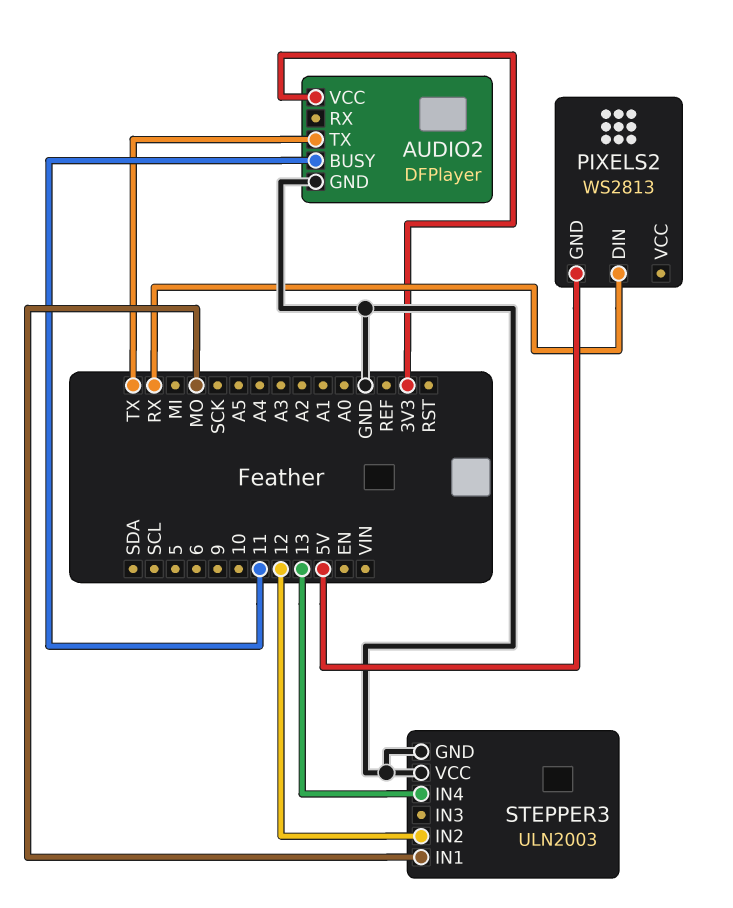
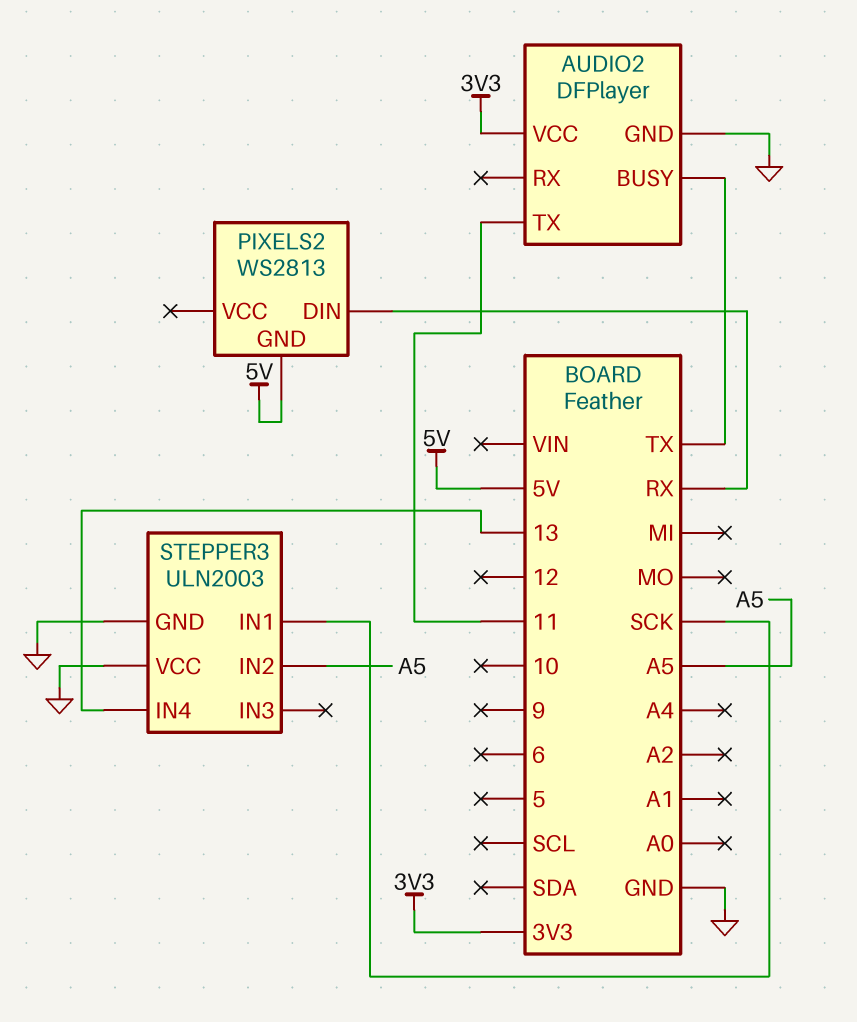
AUDIO2 pin BUSY: 11 -> TX
AUDIO2 pin TX: TX -> 11
STEPPER3 pin IN1: MO -> SCK
STEPPER3 pin IN2: 12 -> A5

